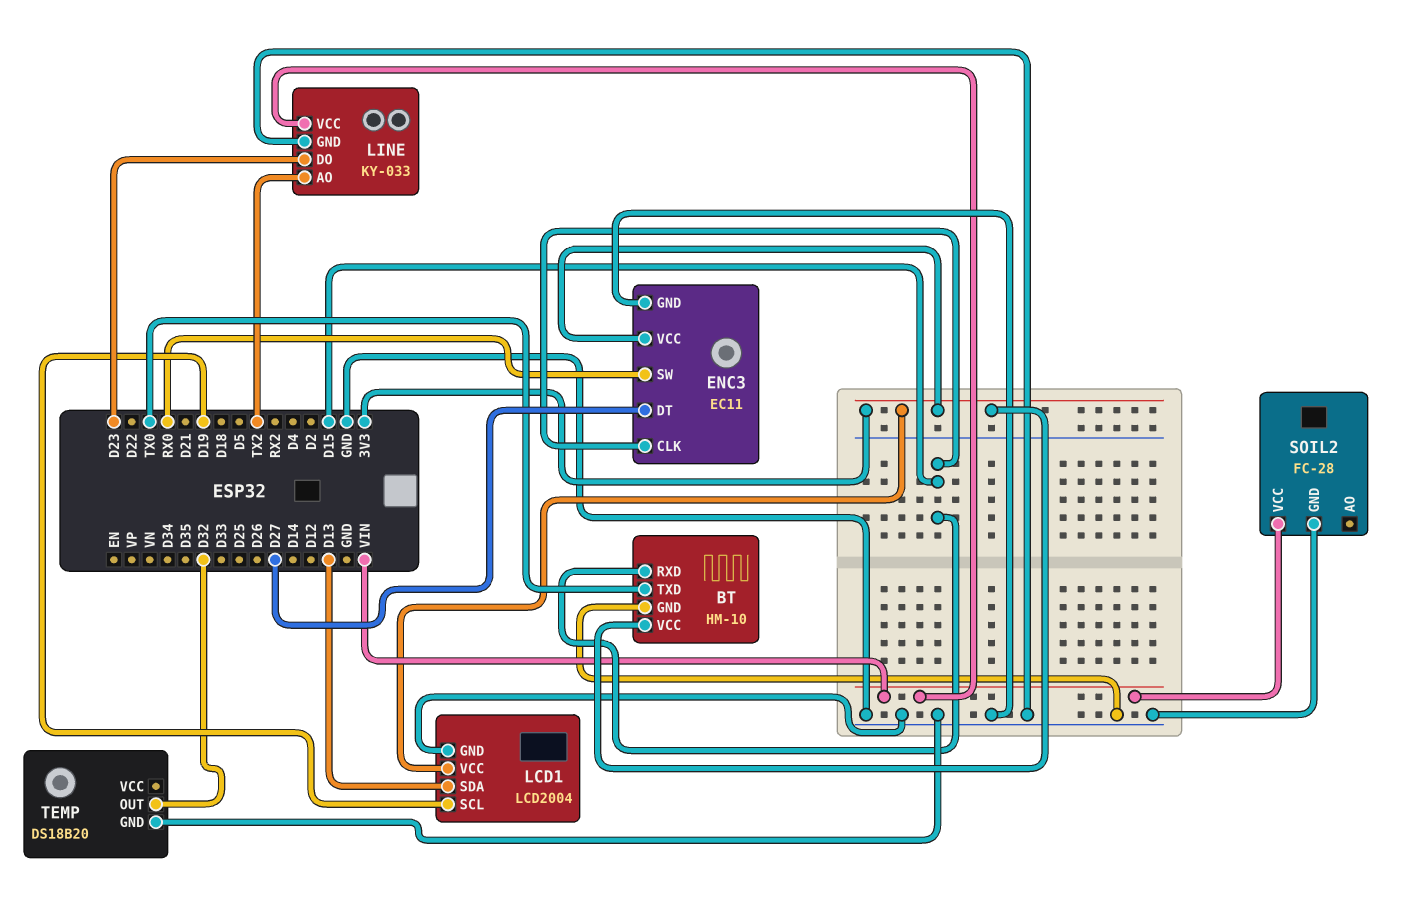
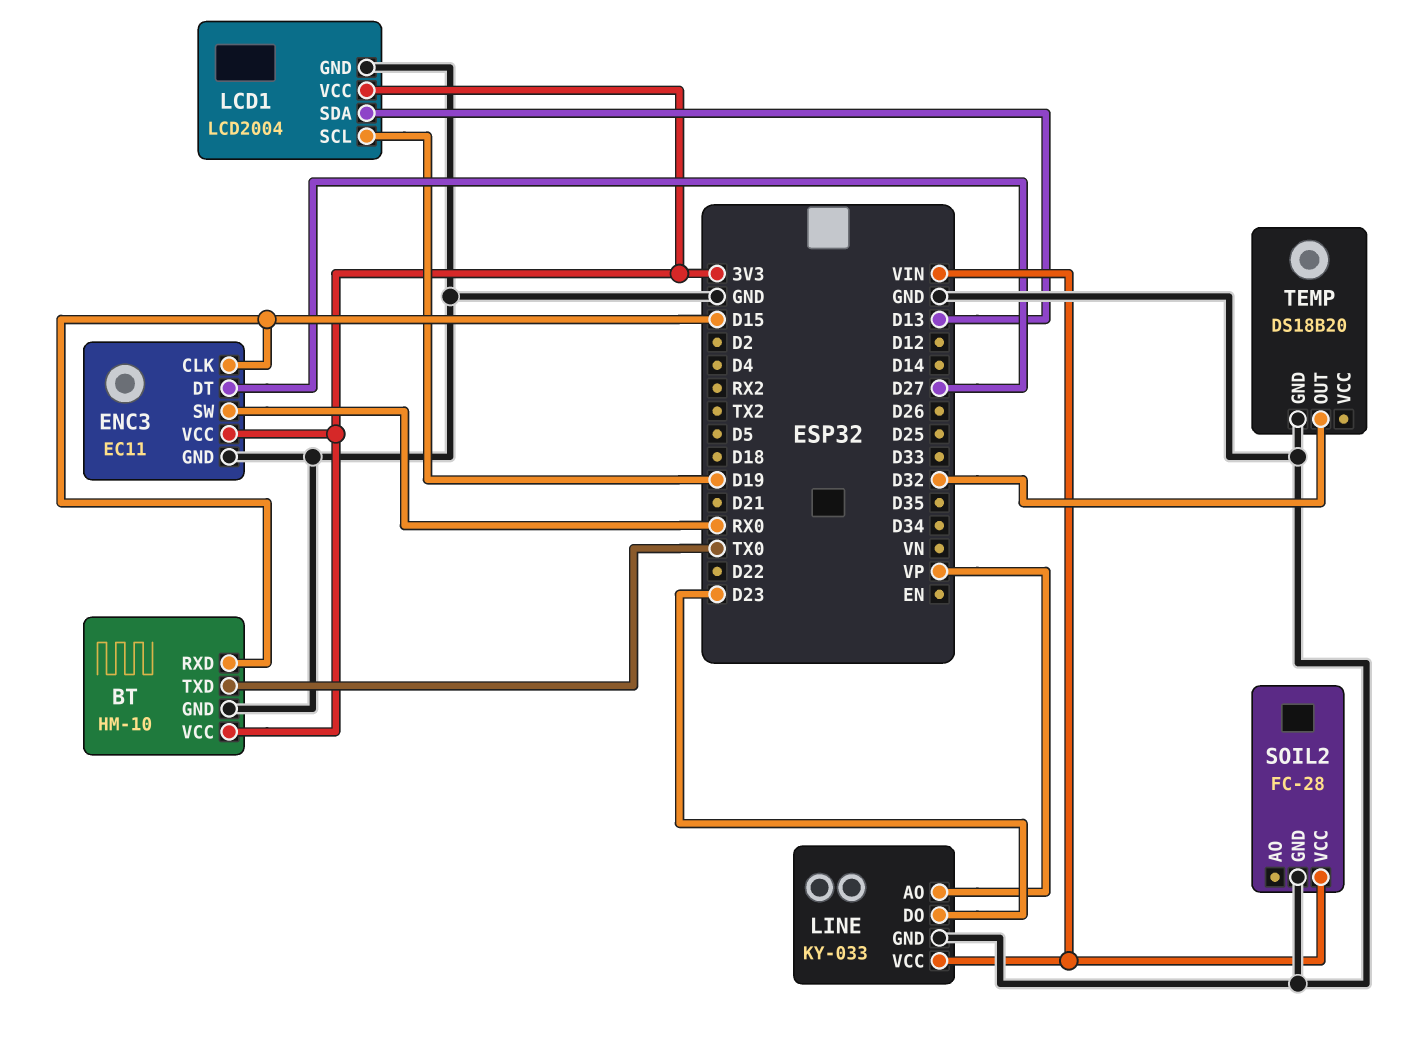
LINE pin AO: TX2 -> VP

